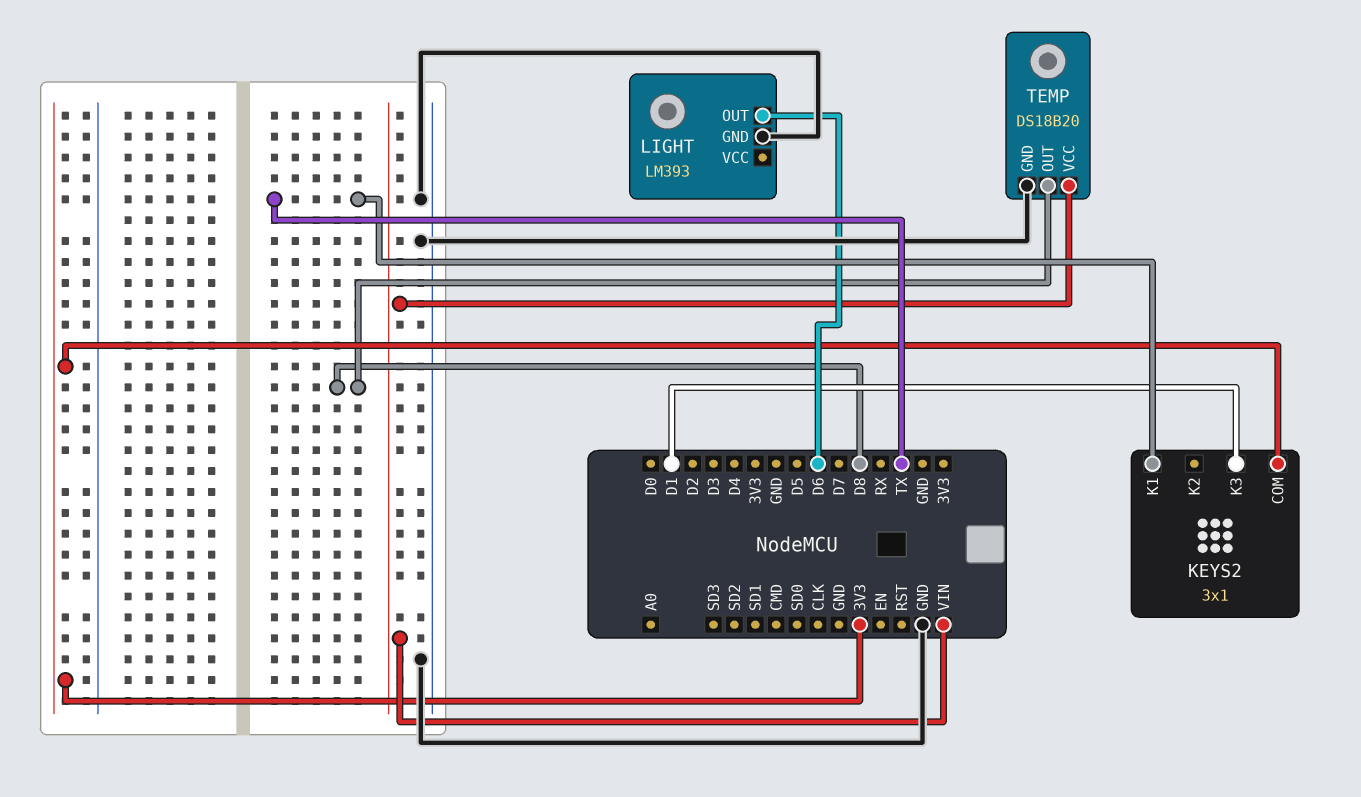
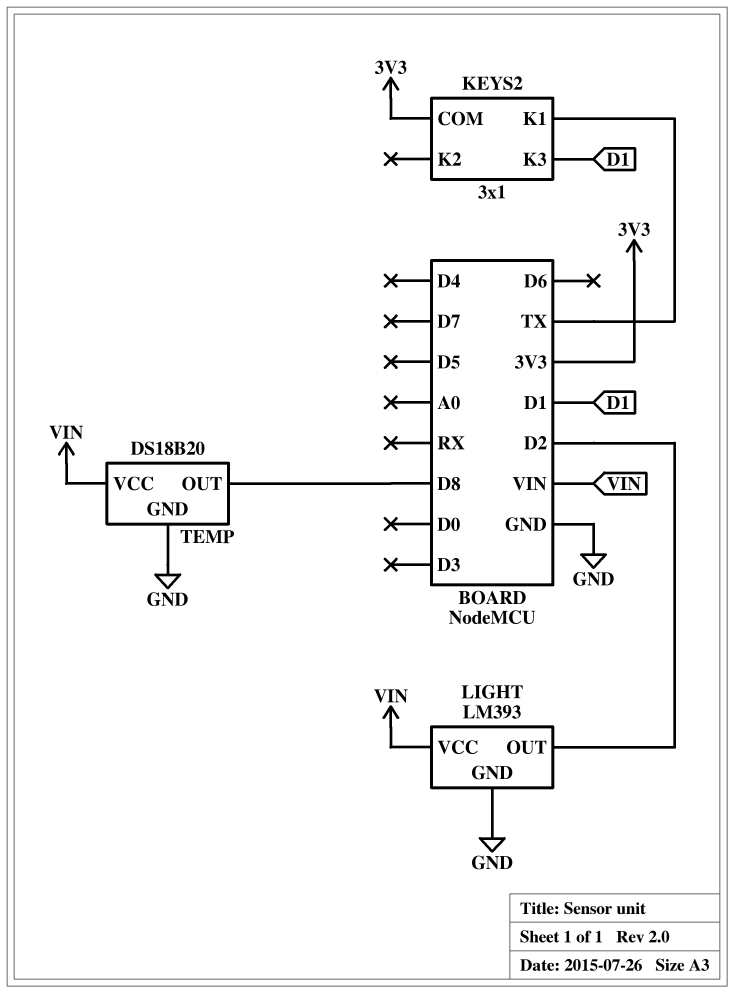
LIGHT pin OUT: D6 -> D2
LIGHT pin VCC: none -> VIN

